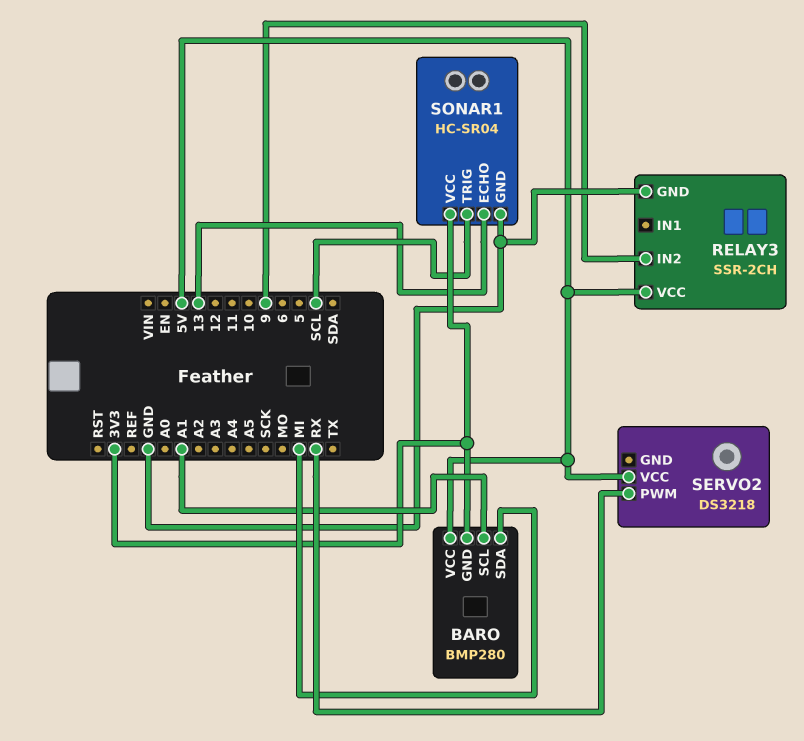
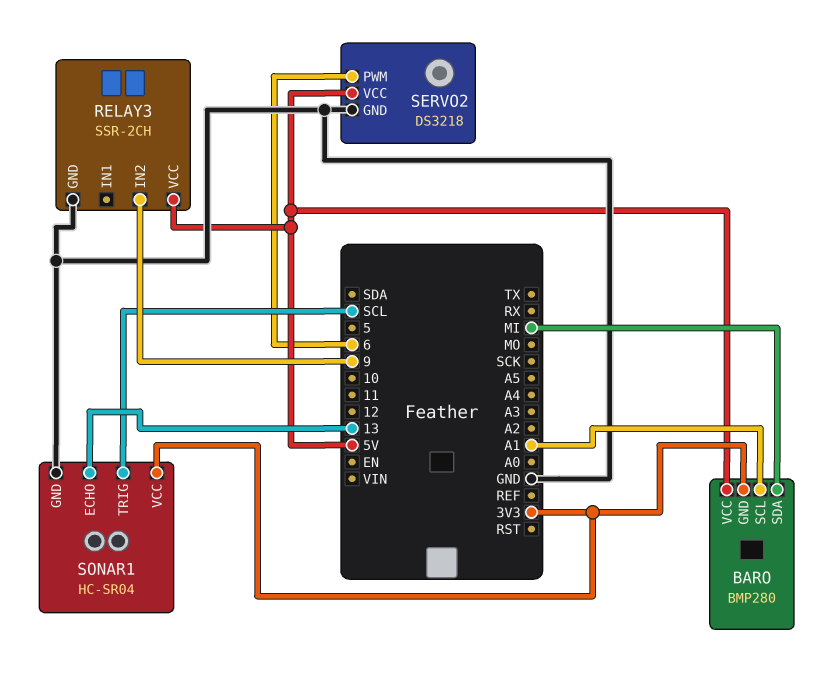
SERVO2 pin GND: none -> GND
SERVO2 pin PWM: RX -> 6

